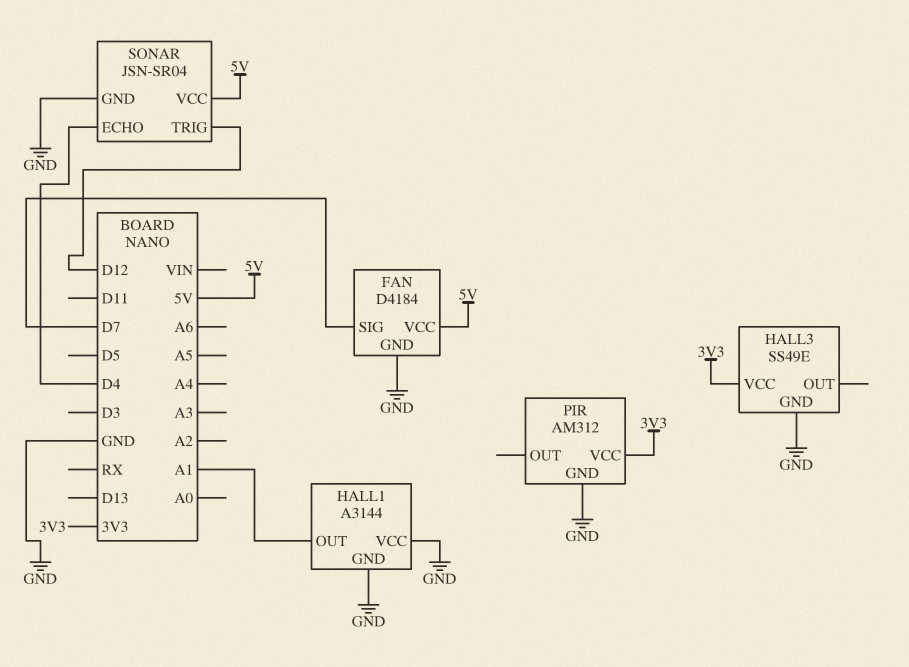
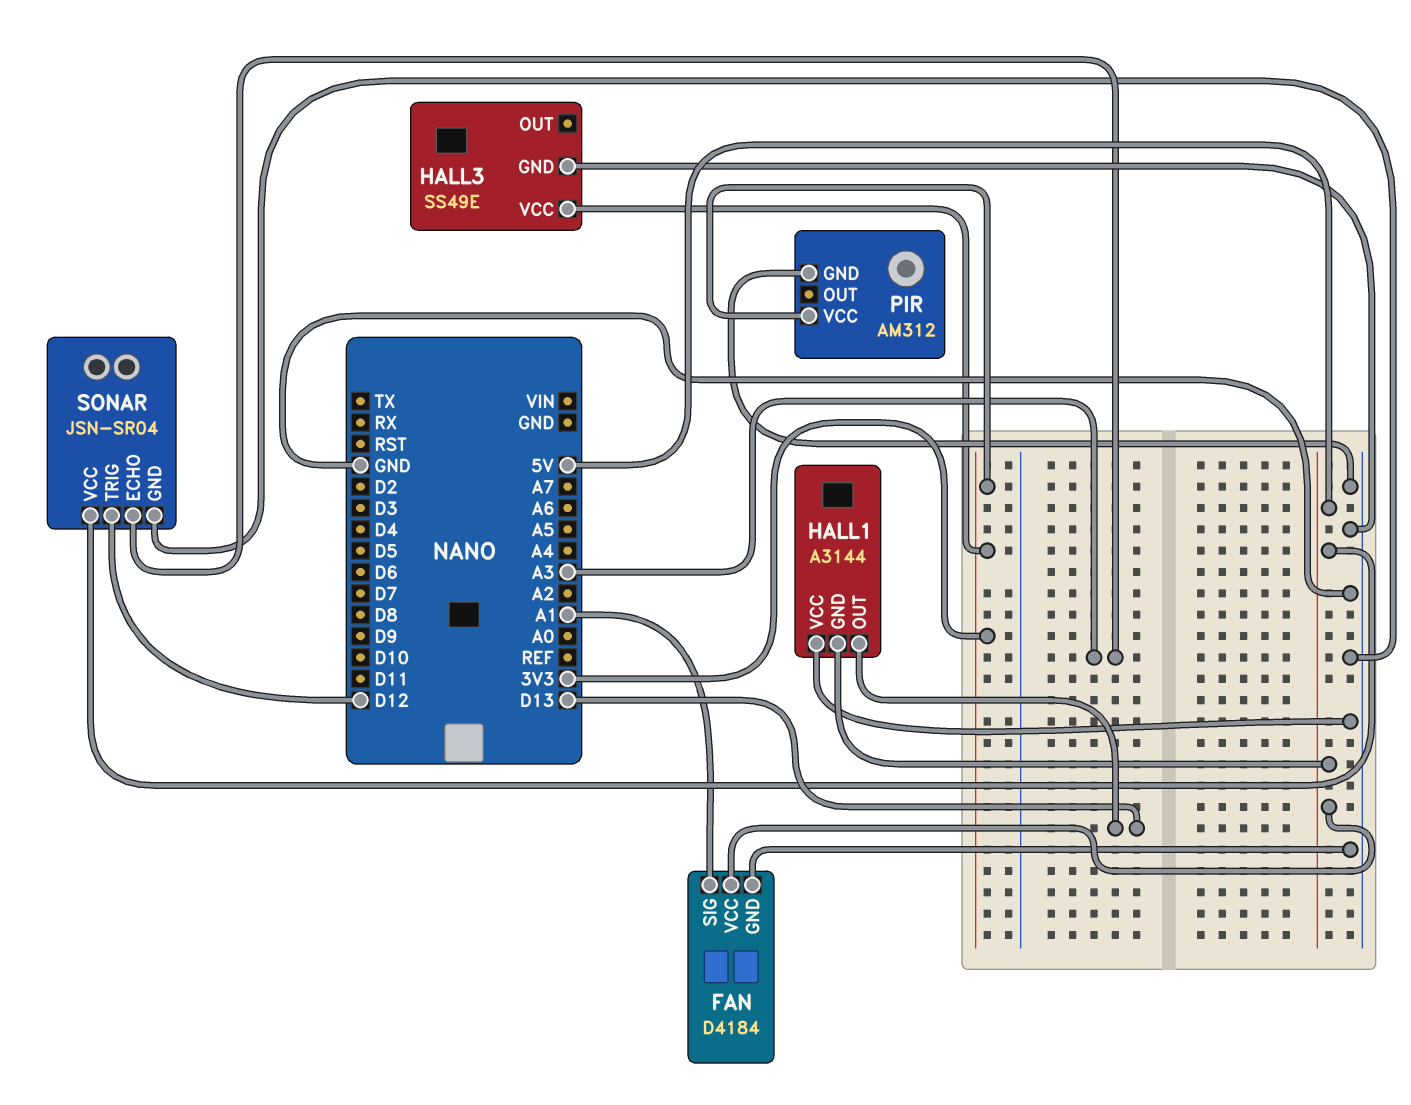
FAN pin SIG: D7 -> A1
HALL1 pin GND: GND -> 5V
HALL1 pin OUT: A1 -> D13
SONAR pin ECHO: D4 -> A3

